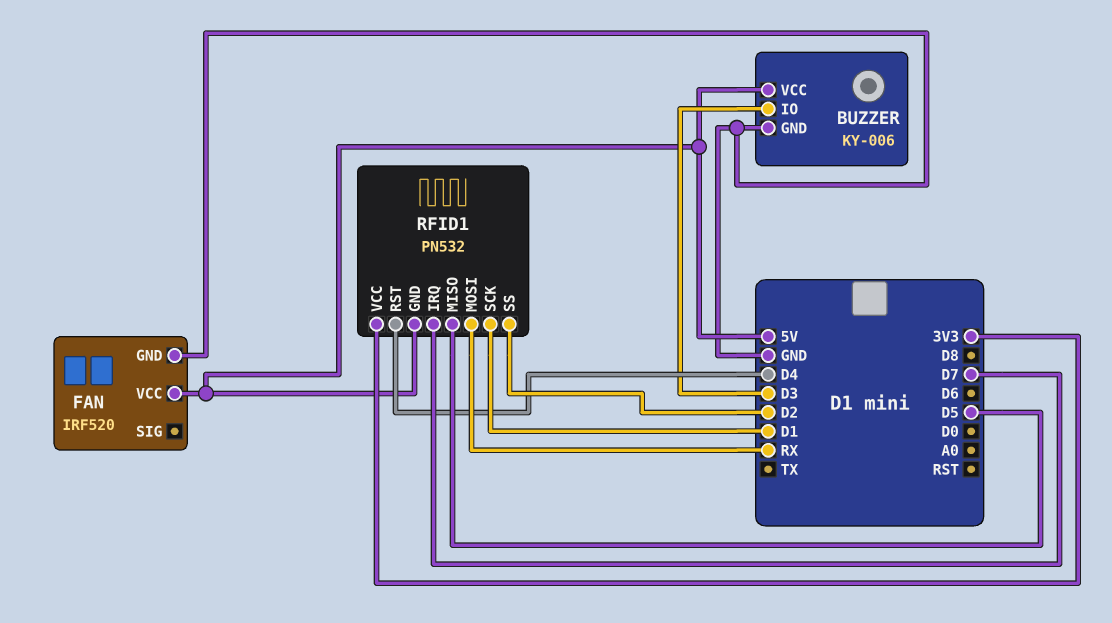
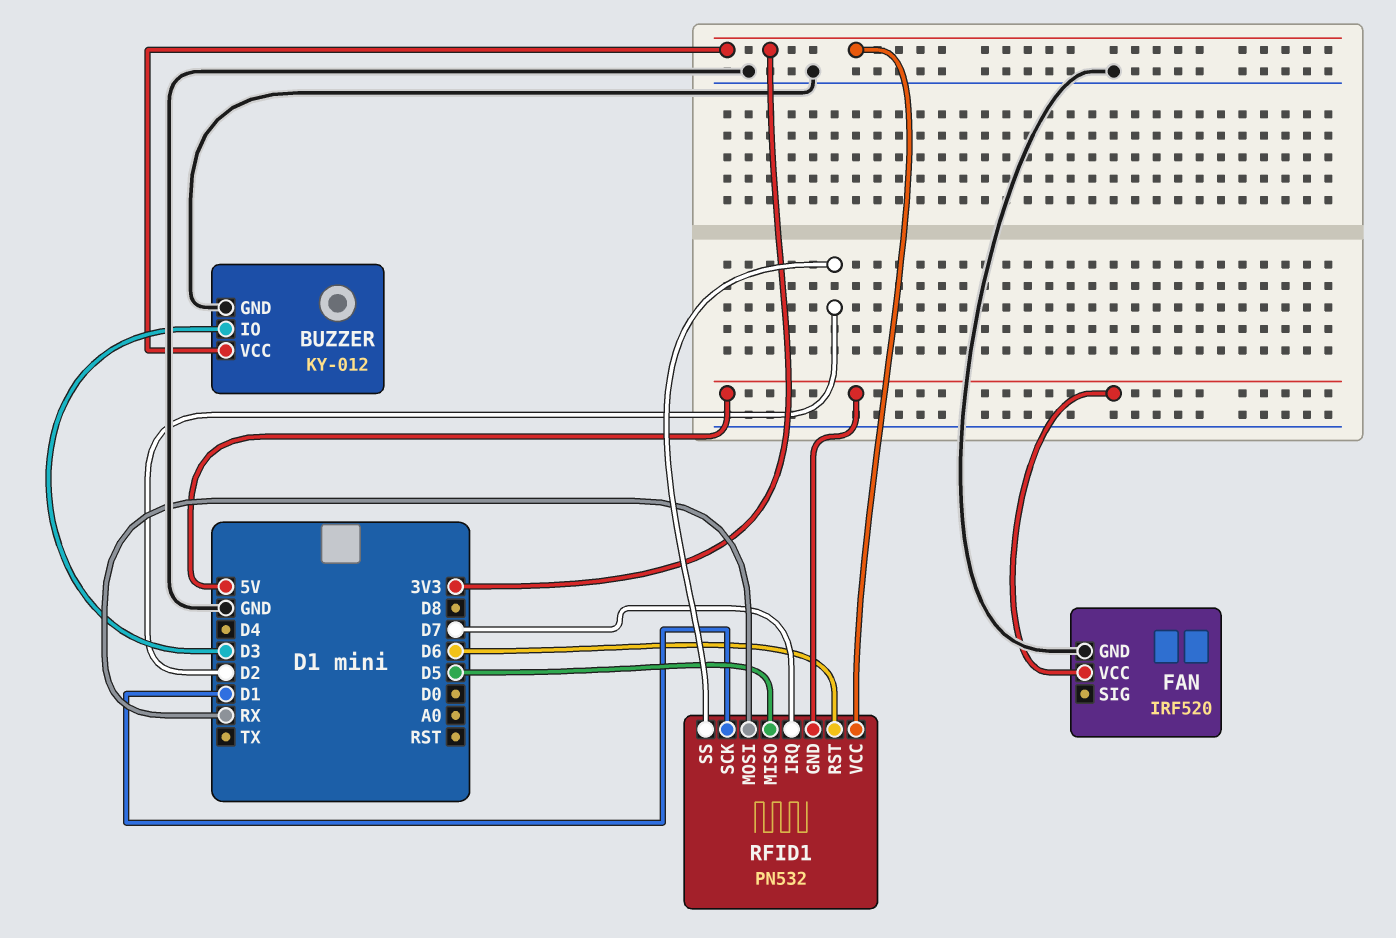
BUZZER: KY-006 -> KY-012
BUZZER pin VCC: 5V -> 3V3
RFID1 pin RST: D4 -> D6

